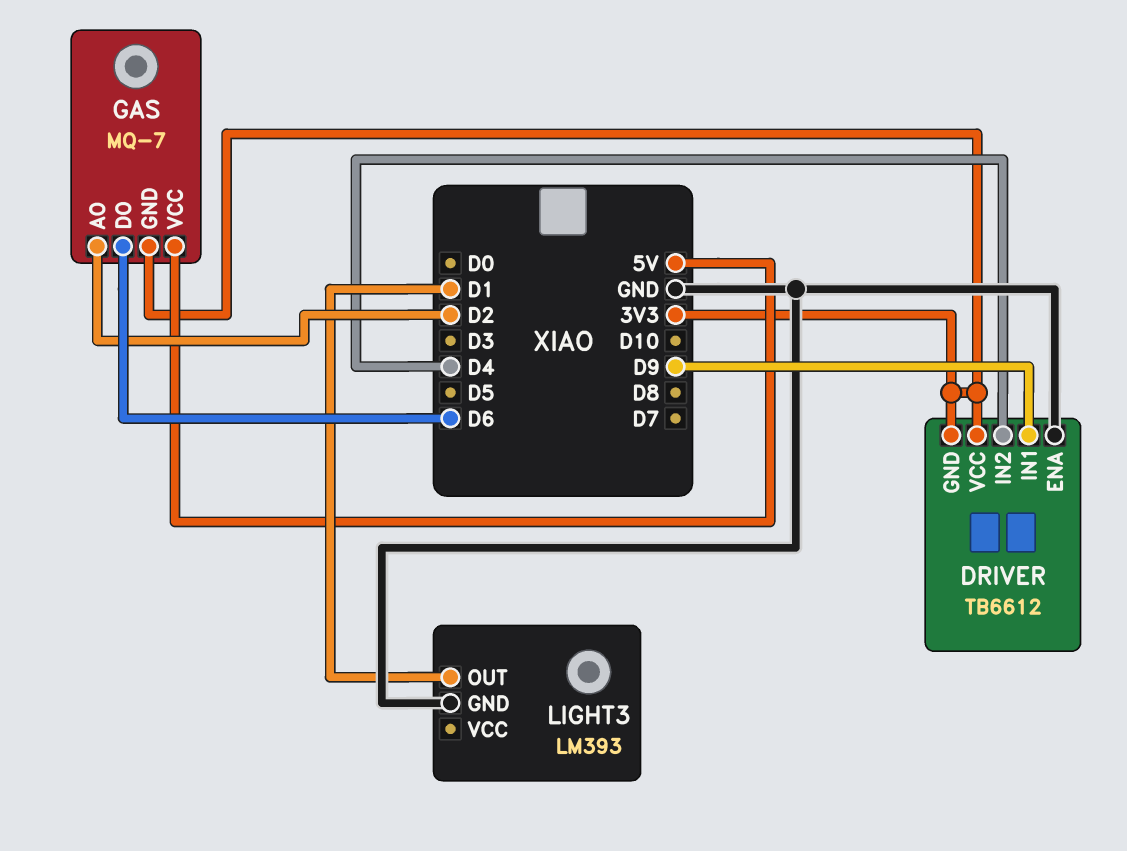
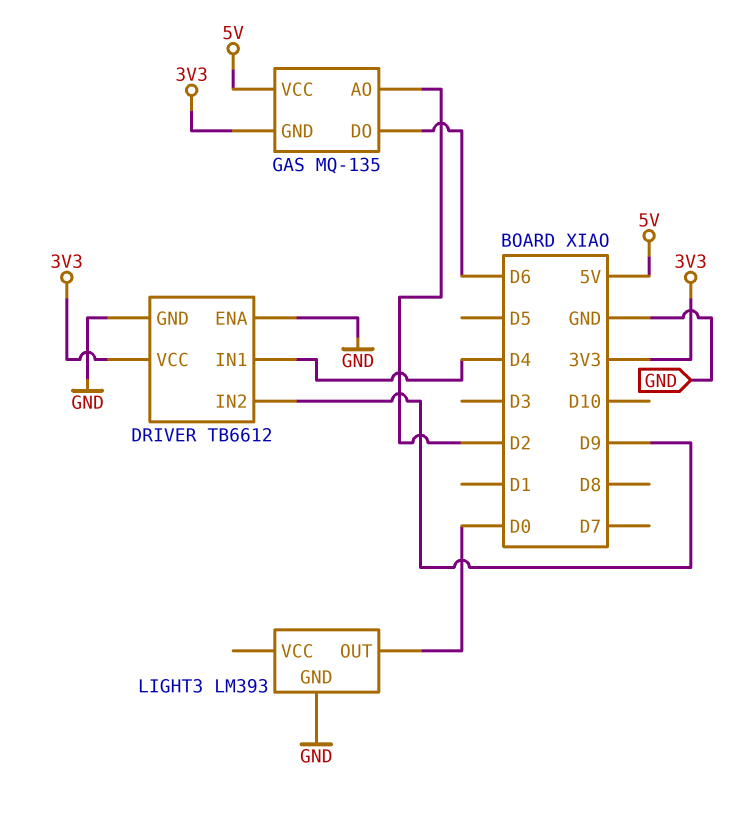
DRIVER pin GND: 3V3 -> GND
DRIVER pin IN1: D9 -> D4
DRIVER pin IN2: D4 -> D9
GAS: MQ-7 -> MQ-135
LIGHT3 pin OUT: D1 -> D0

